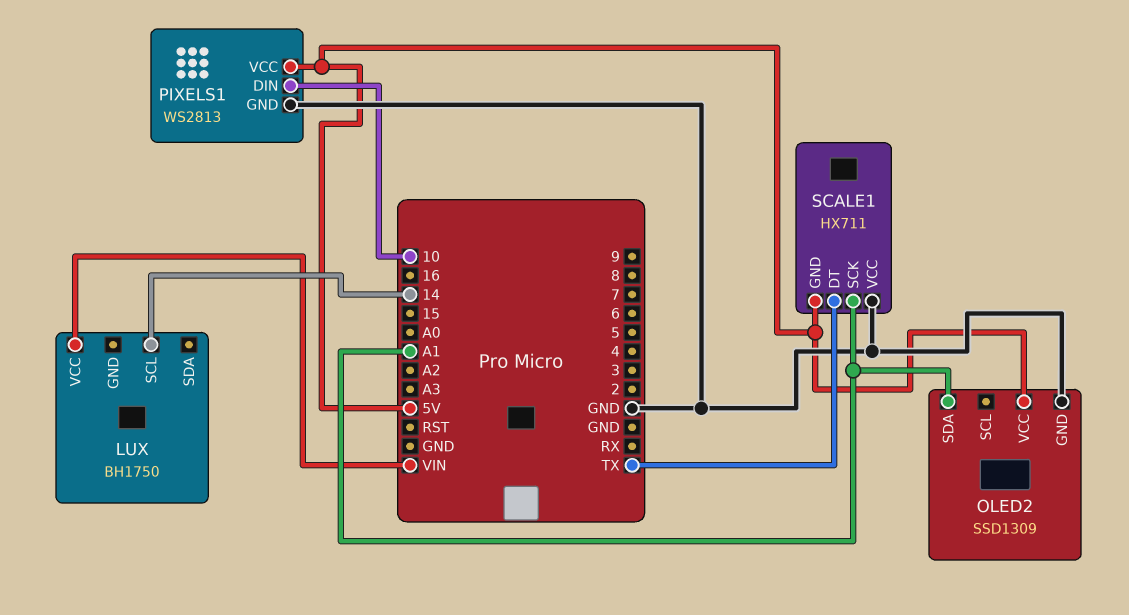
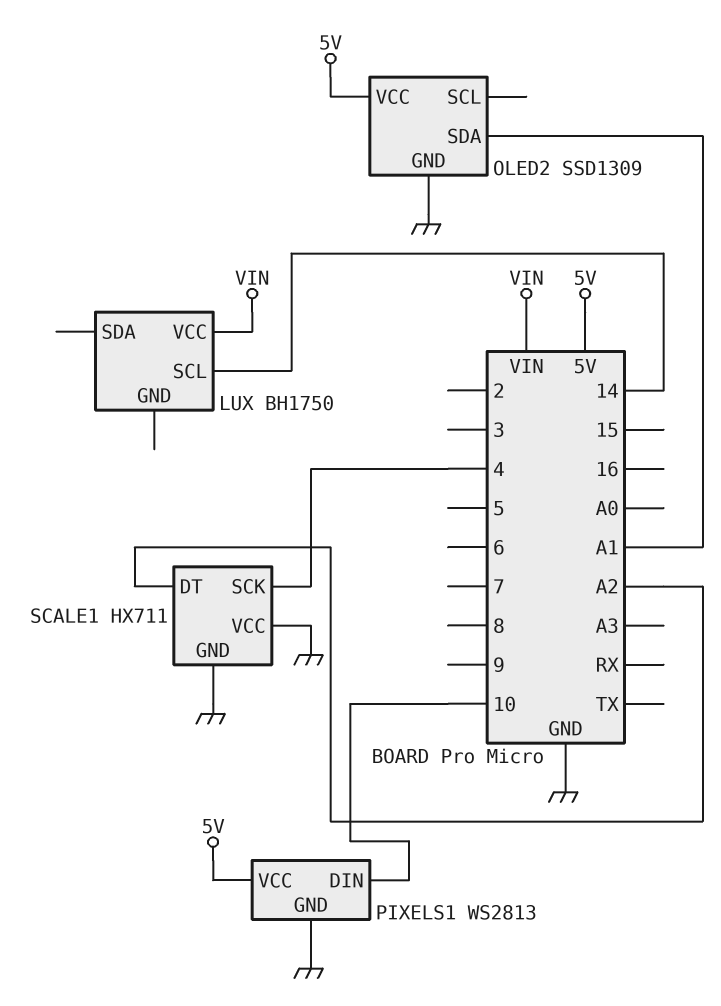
SCALE1 pin DT: TX -> A2
SCALE1 pin GND: 5V -> GND
SCALE1 pin SCK: A1 -> 4

